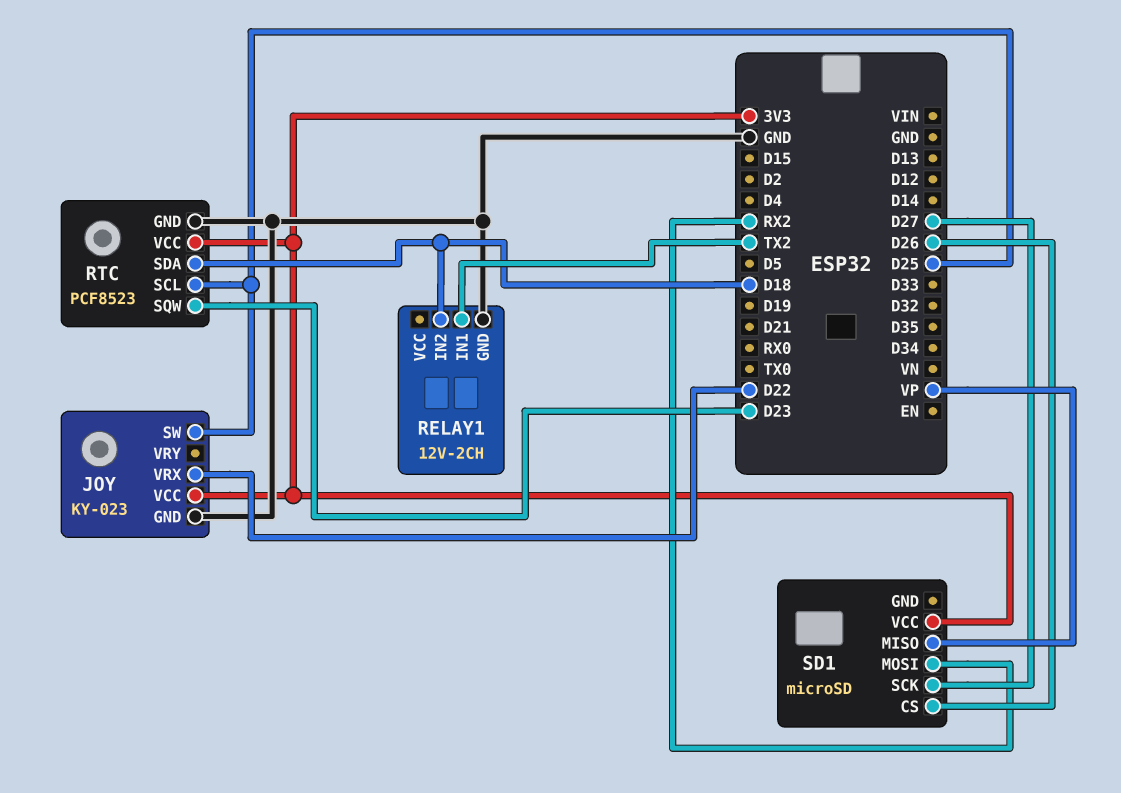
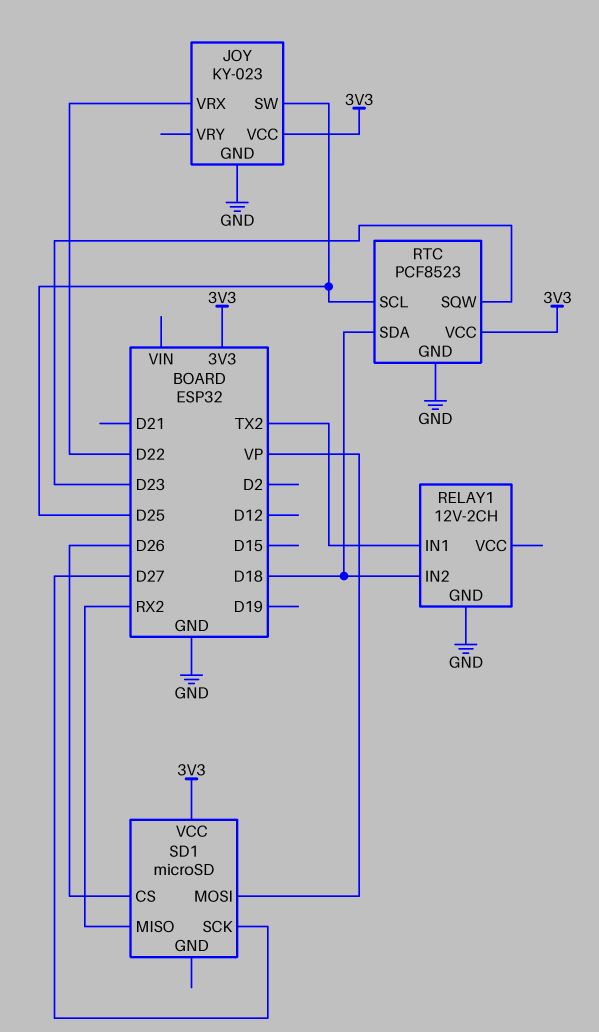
SD1 pin MISO: VP -> RX2
SD1 pin MOSI: RX2 -> VP

